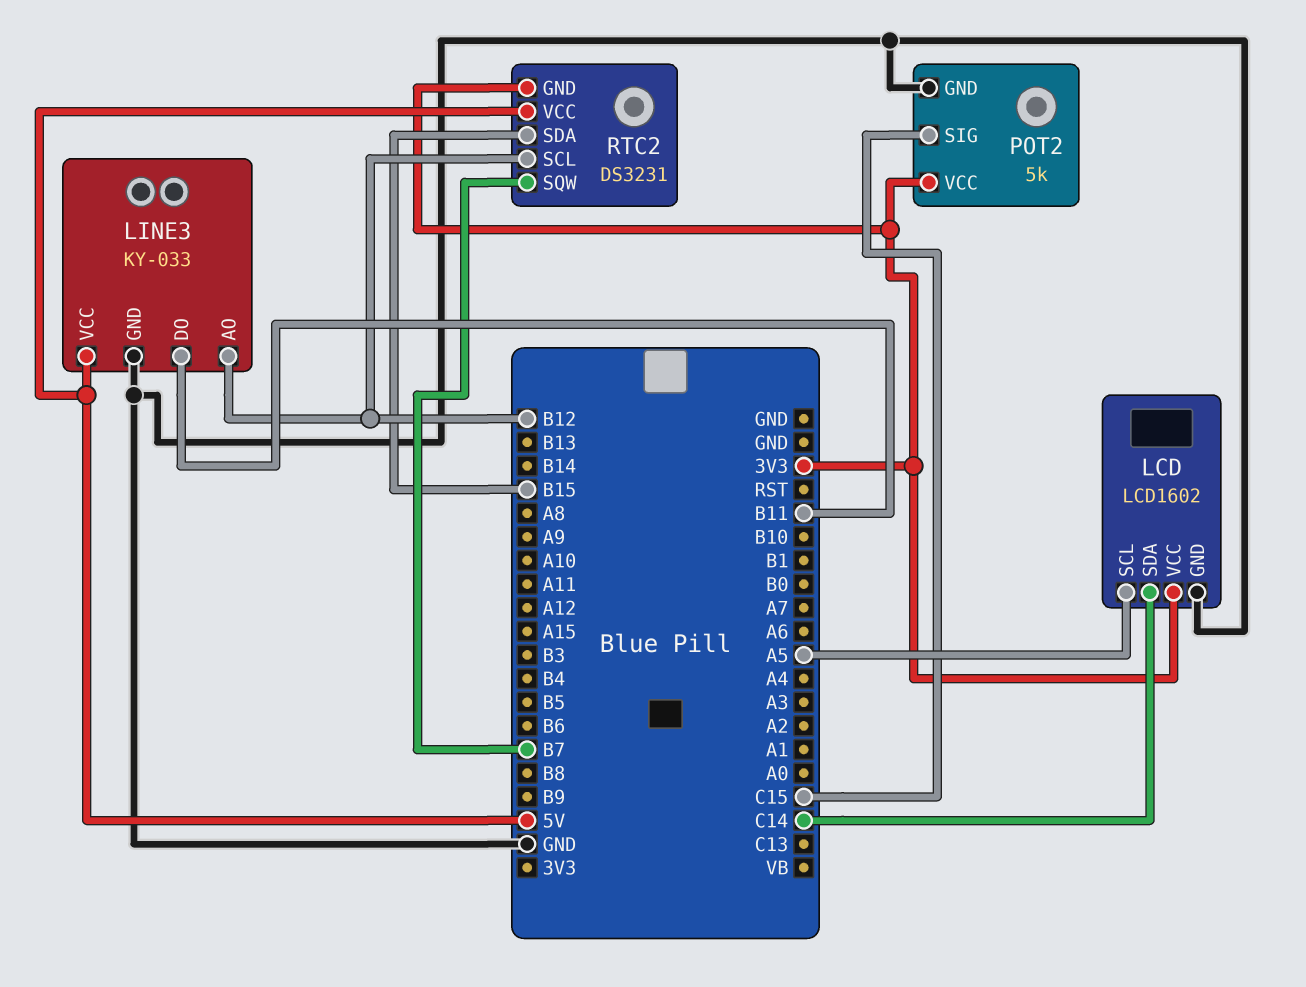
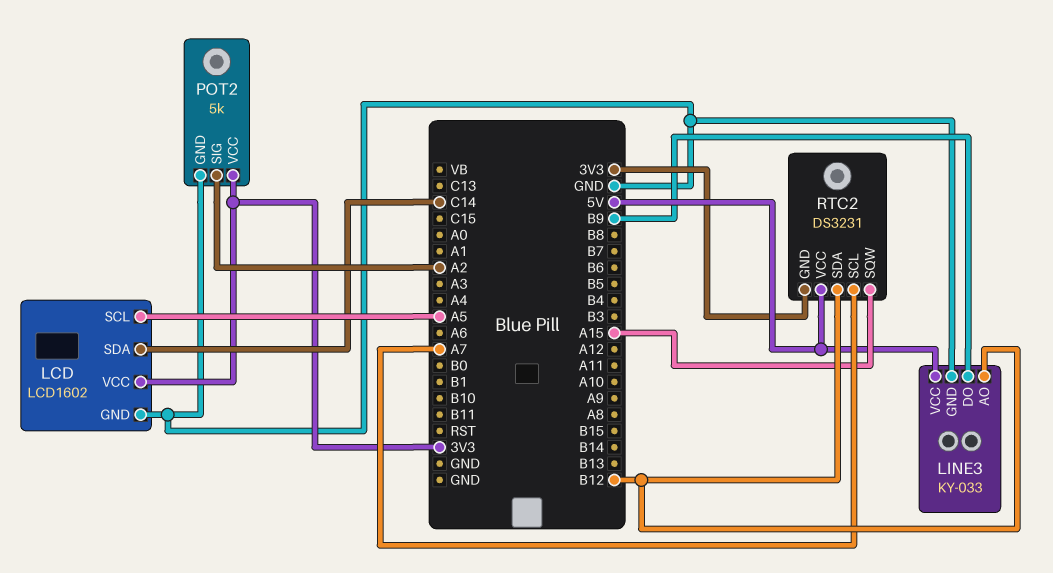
LINE3 pin DO: B11 -> B9
POT2 pin SIG: C15 -> A2
RTC2 pin SCL: B12 -> A7
RTC2 pin SDA: B15 -> B12
RTC2 pin SQW: B7 -> A15

